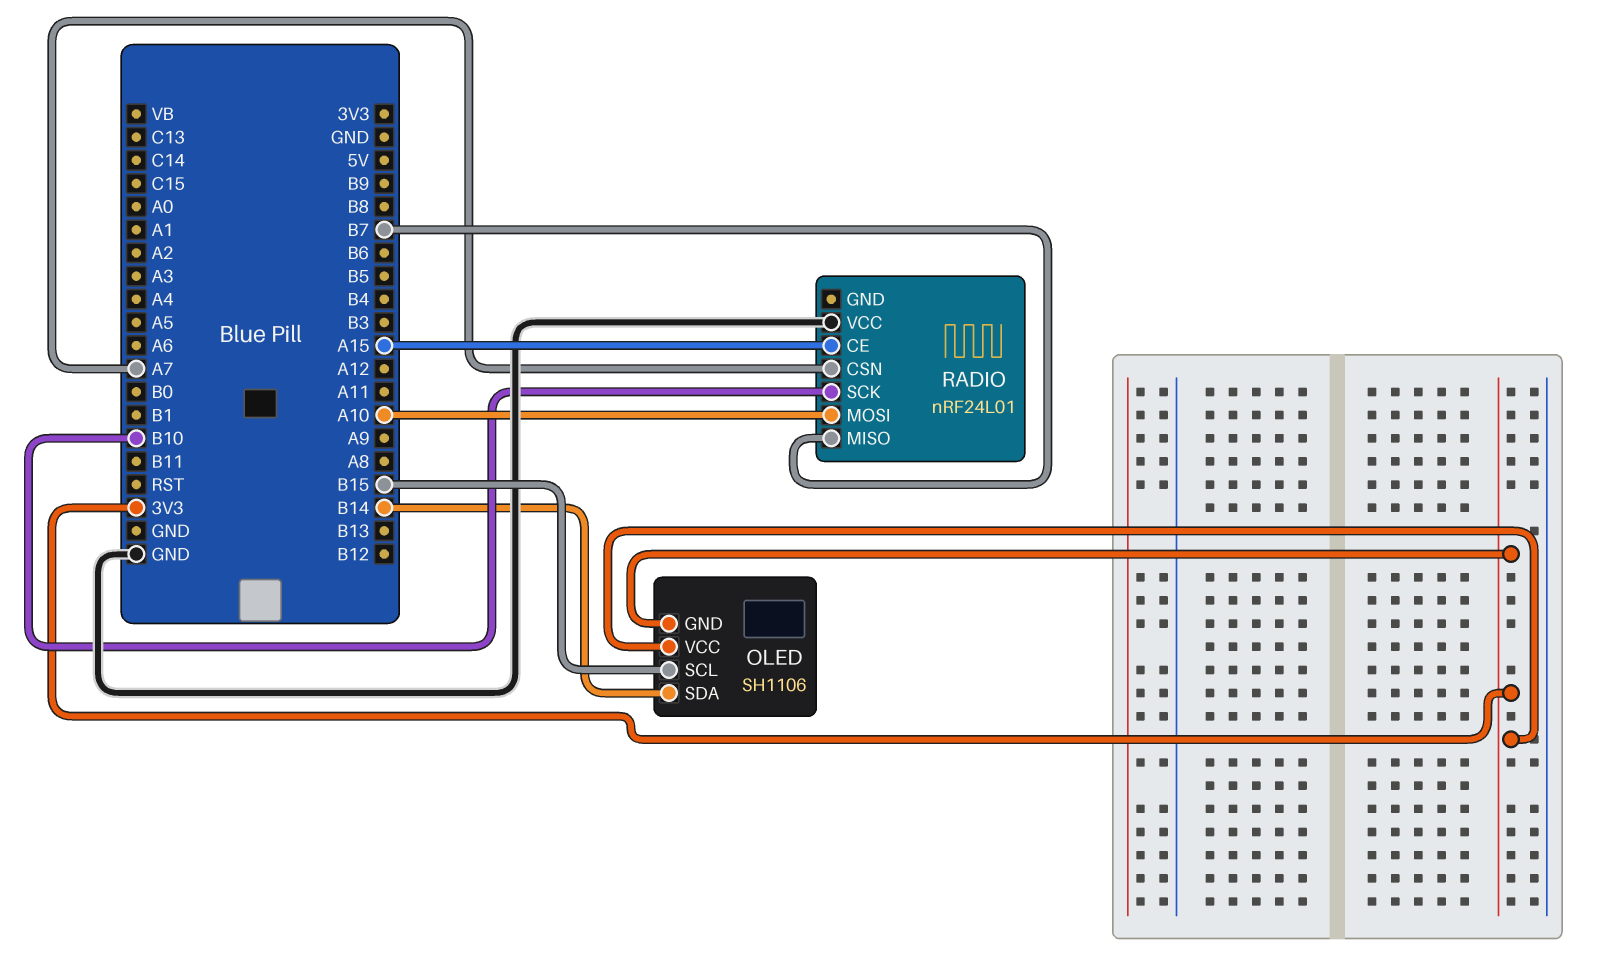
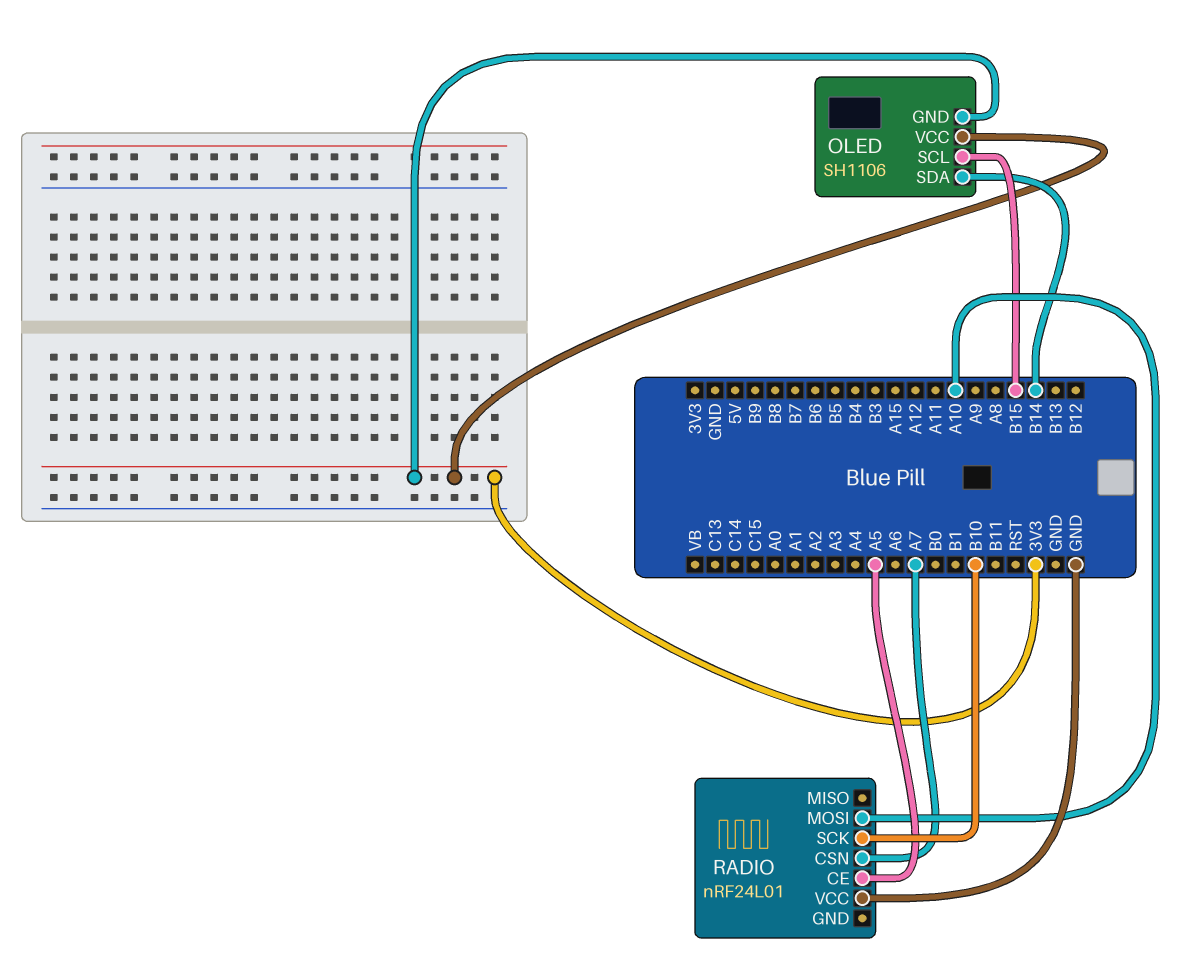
RADIO pin CE: A15 -> A5
RADIO pin MISO: B7 -> none

